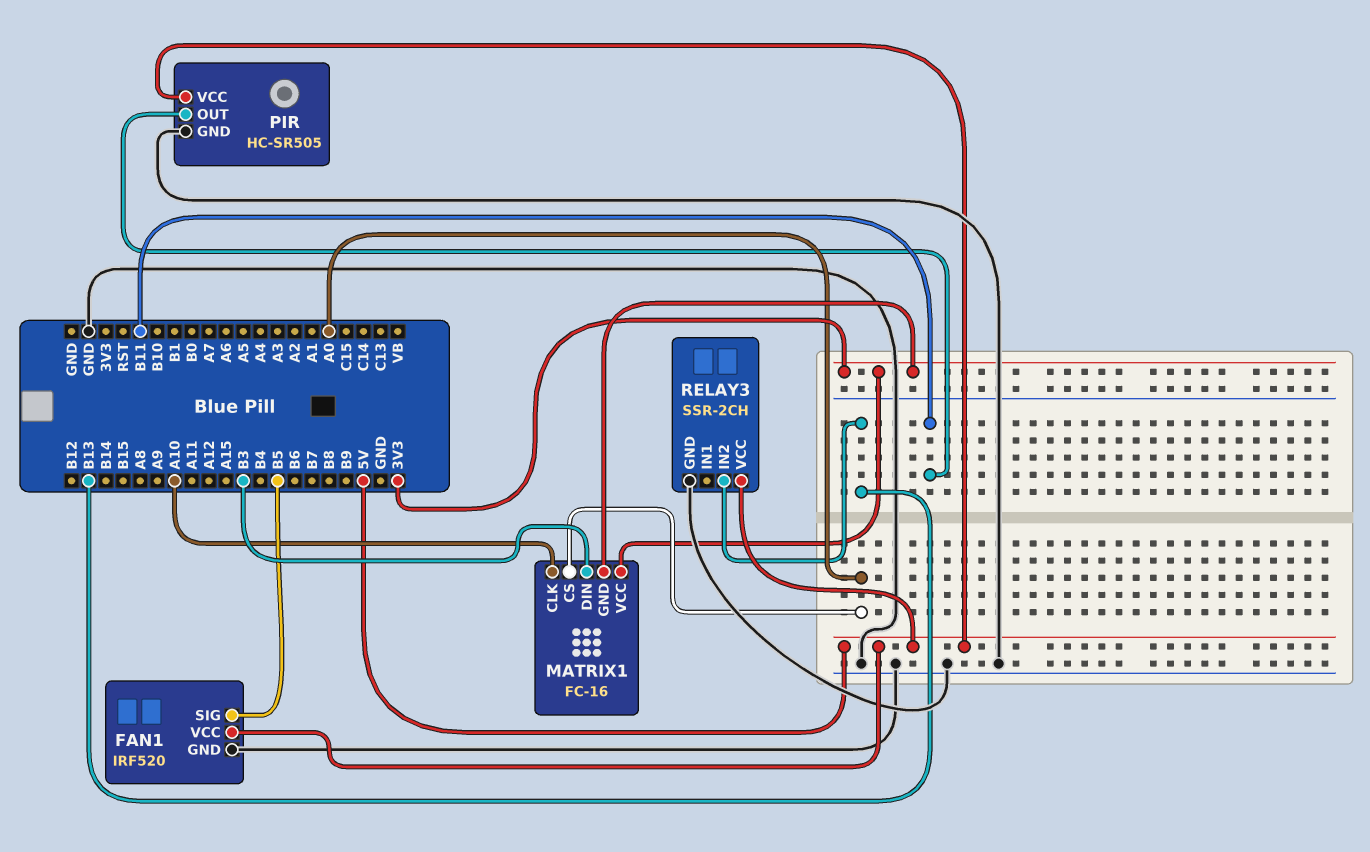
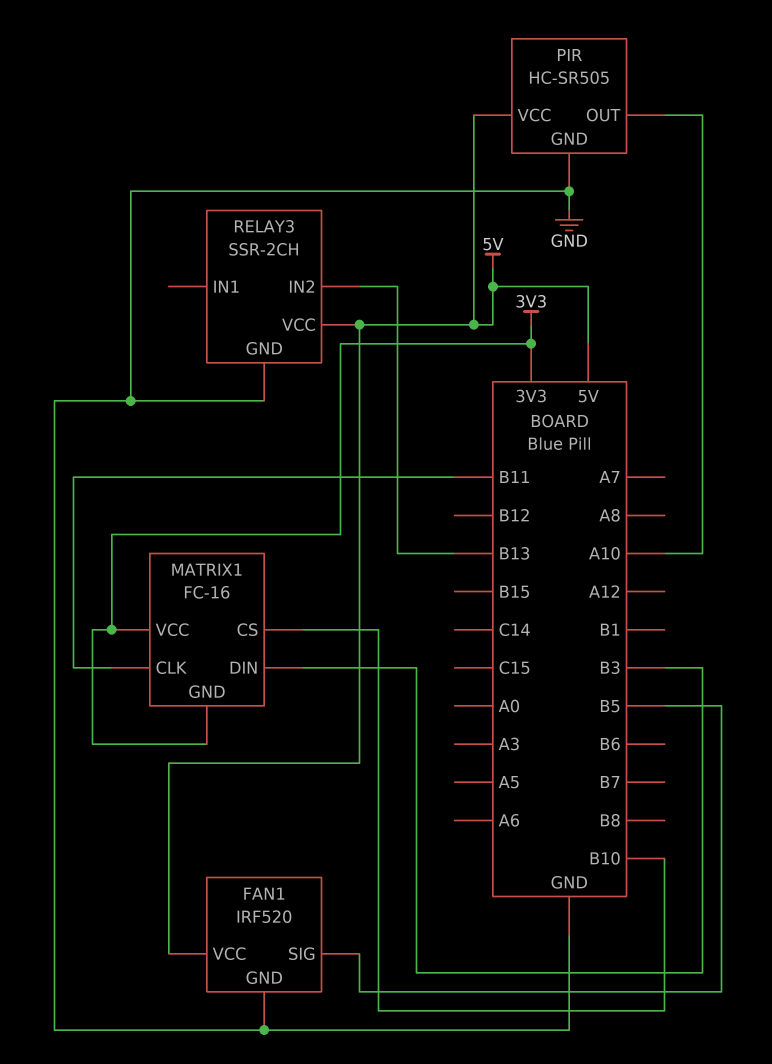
MATRIX1 pin CLK: A10 -> B11
MATRIX1 pin CS: A0 -> B10
PIR pin OUT: B11 -> A10

